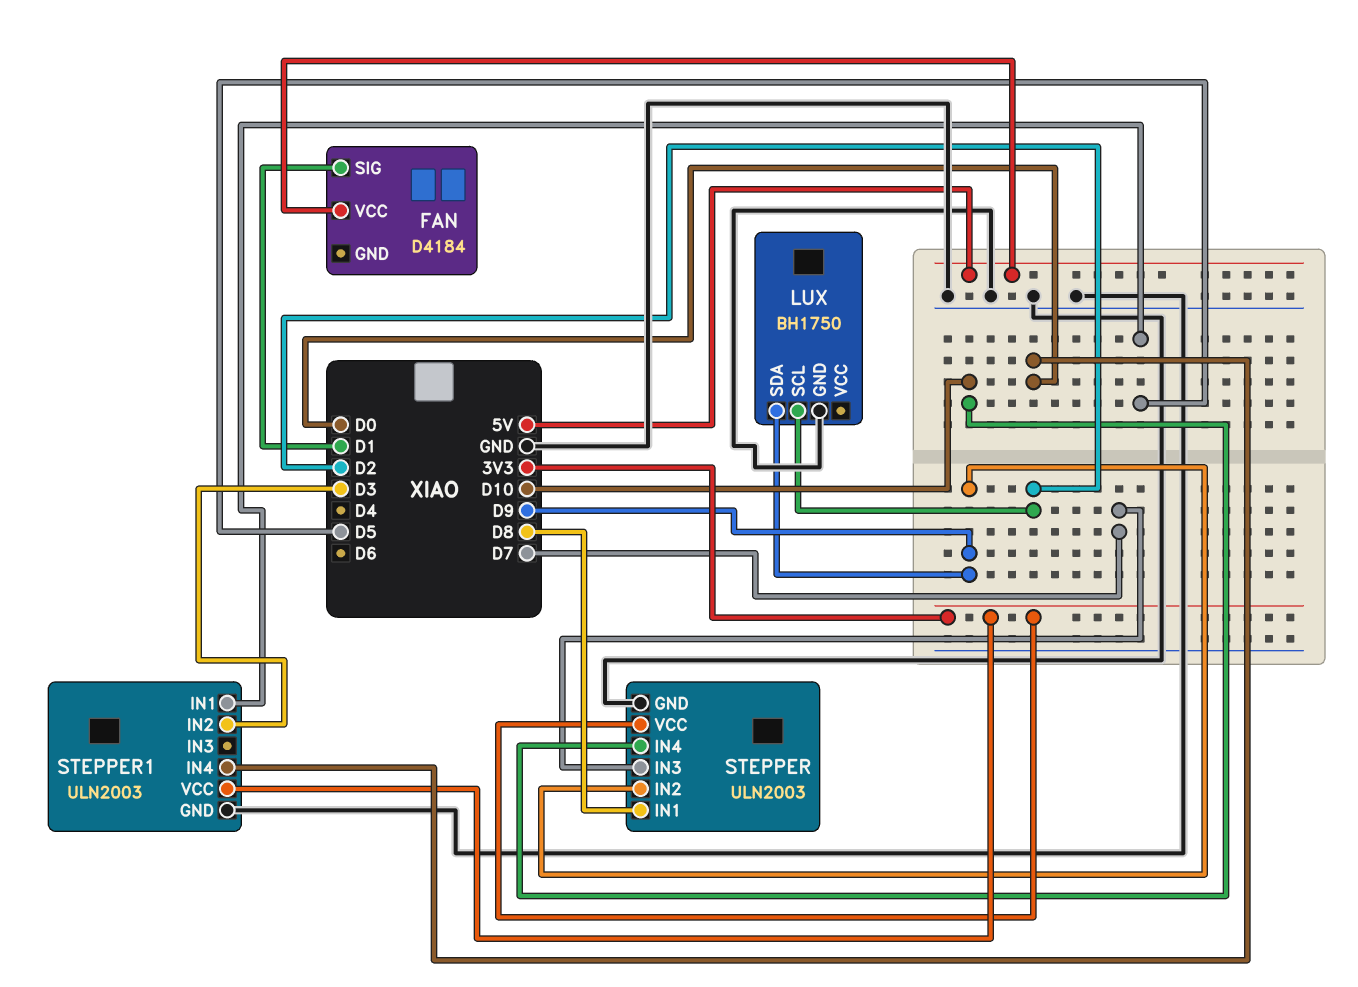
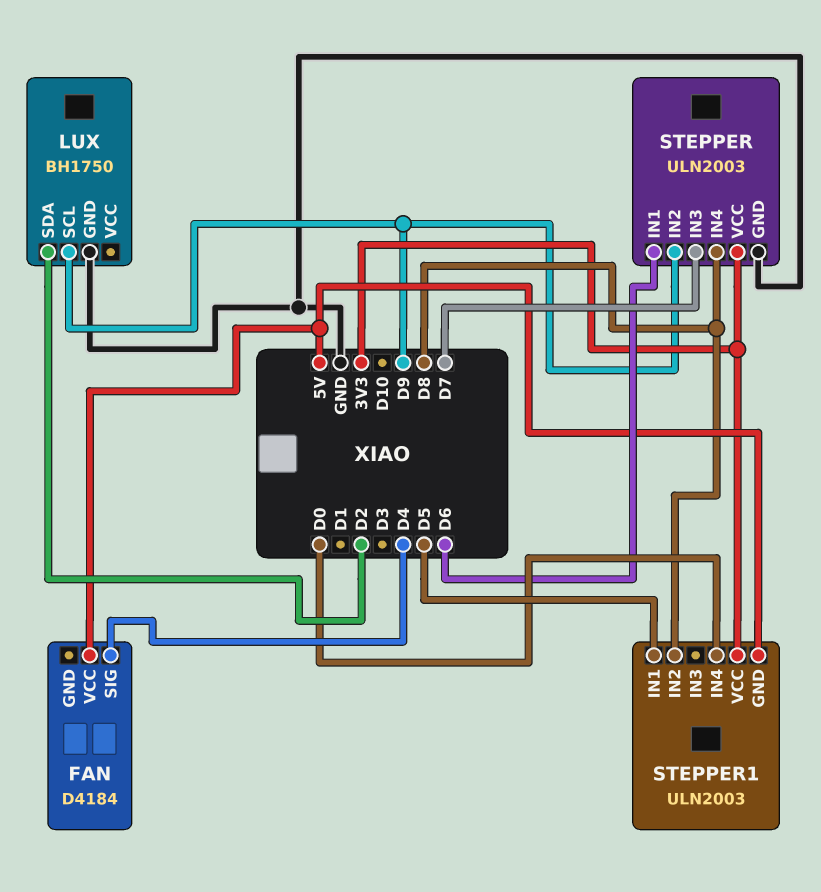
FAN pin SIG: D1 -> D4
LUX pin SCL: D2 -> D9
LUX pin SDA: D9 -> D2
STEPPER pin IN1: D8 -> D6
STEPPER pin IN4: D10 -> D8
STEPPER1 pin GND: GND -> 5V
STEPPER1 pin IN2: D3 -> D8

